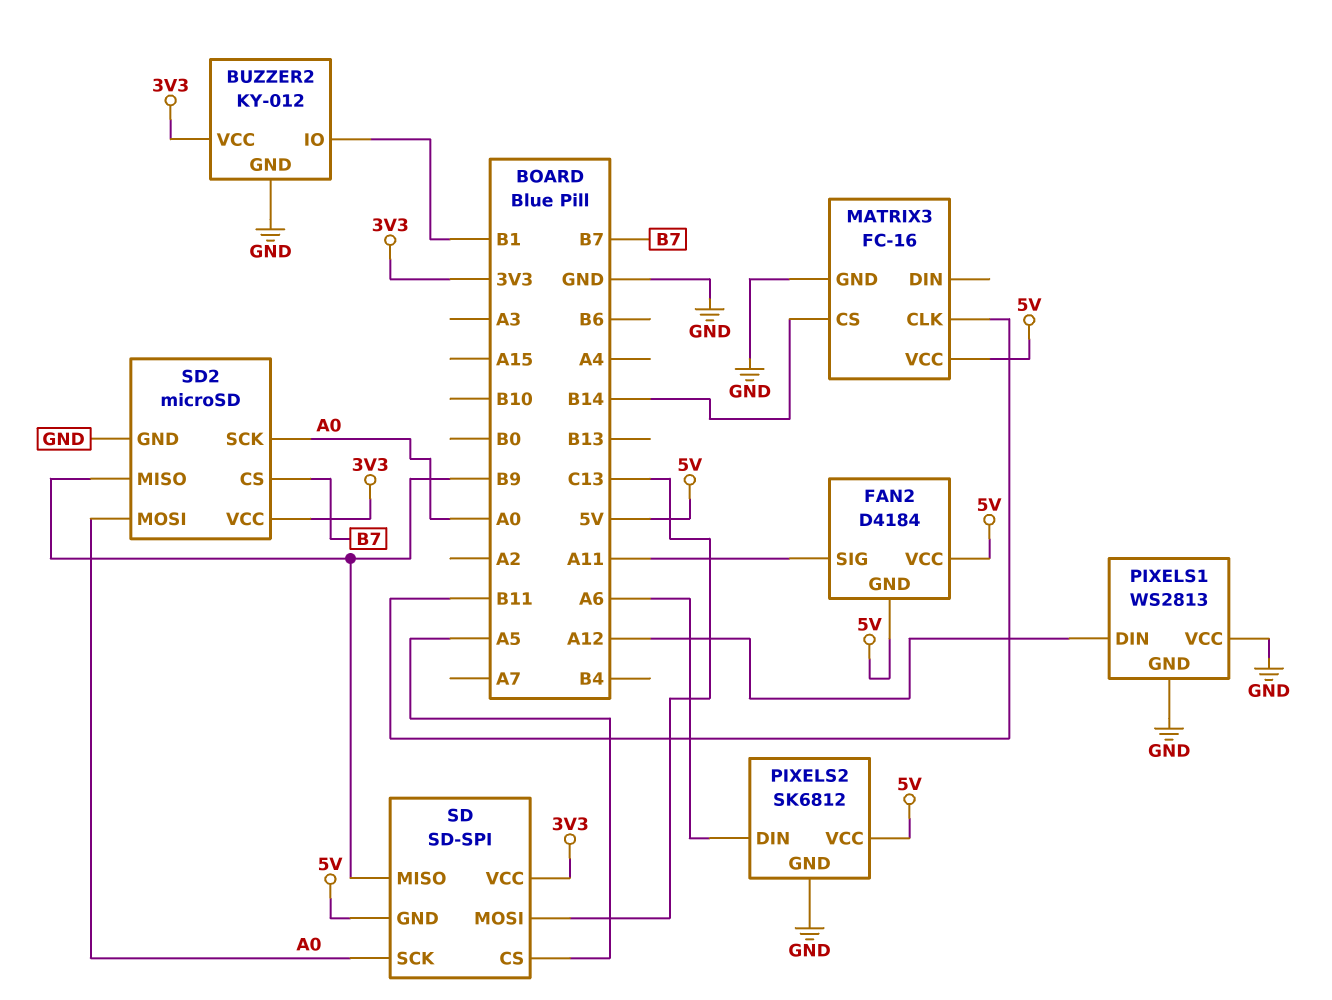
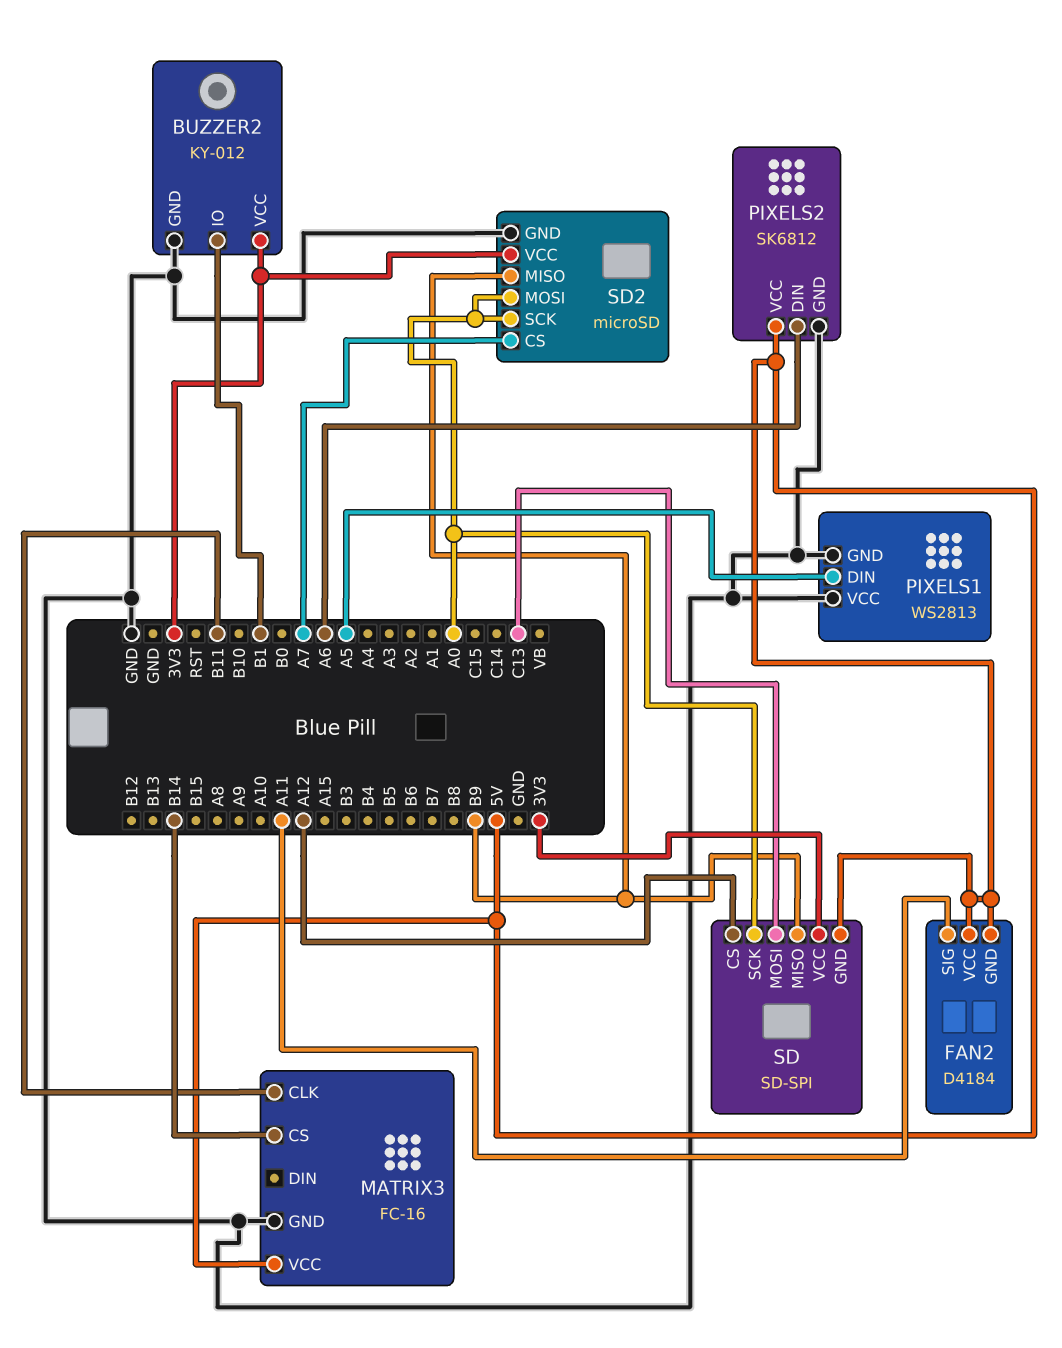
PIXELS1 pin DIN: A12 -> A5
SD pin CS: A5 -> A12
SD2 pin CS: B7 -> A7

